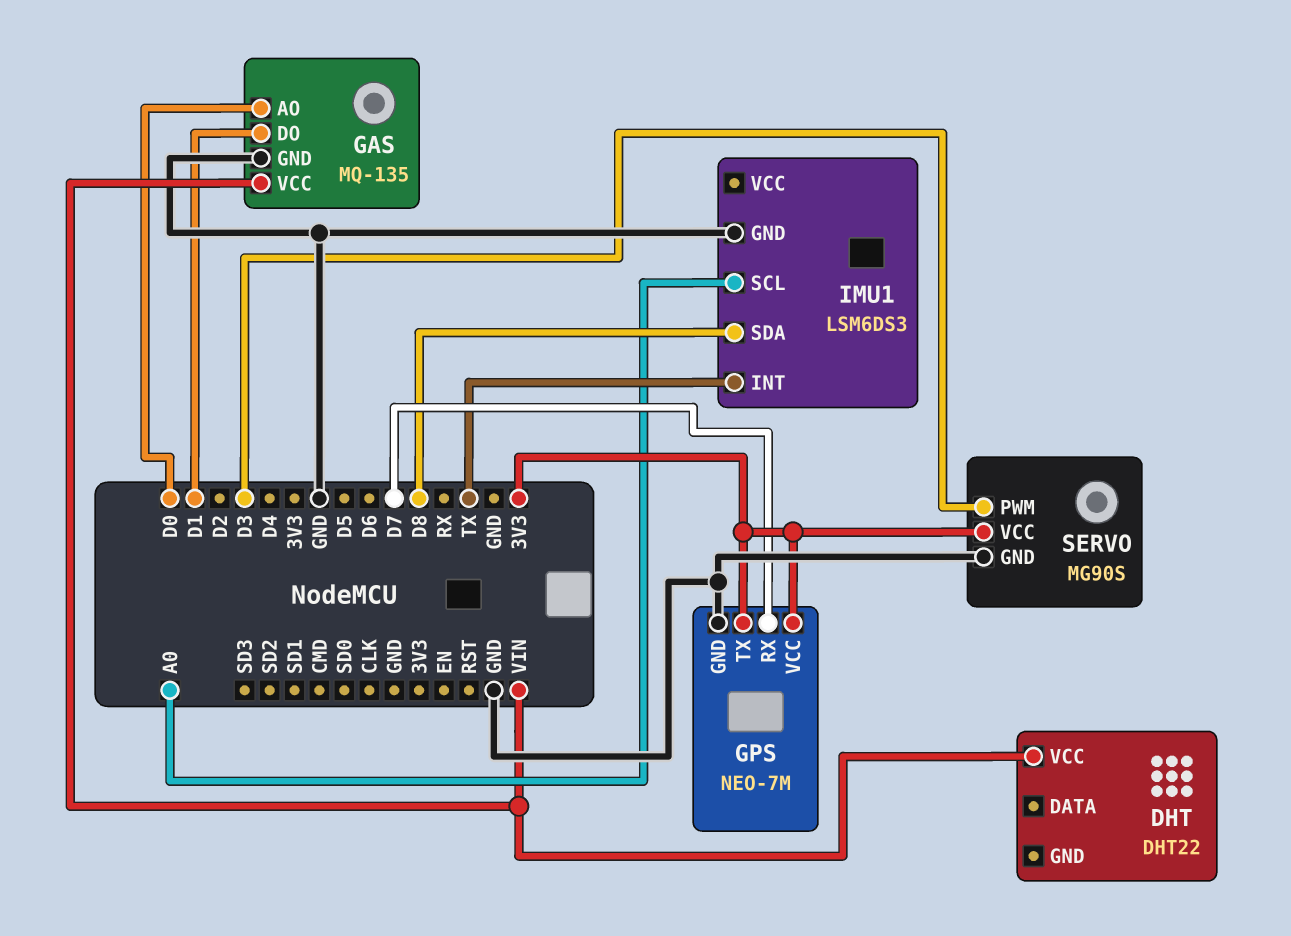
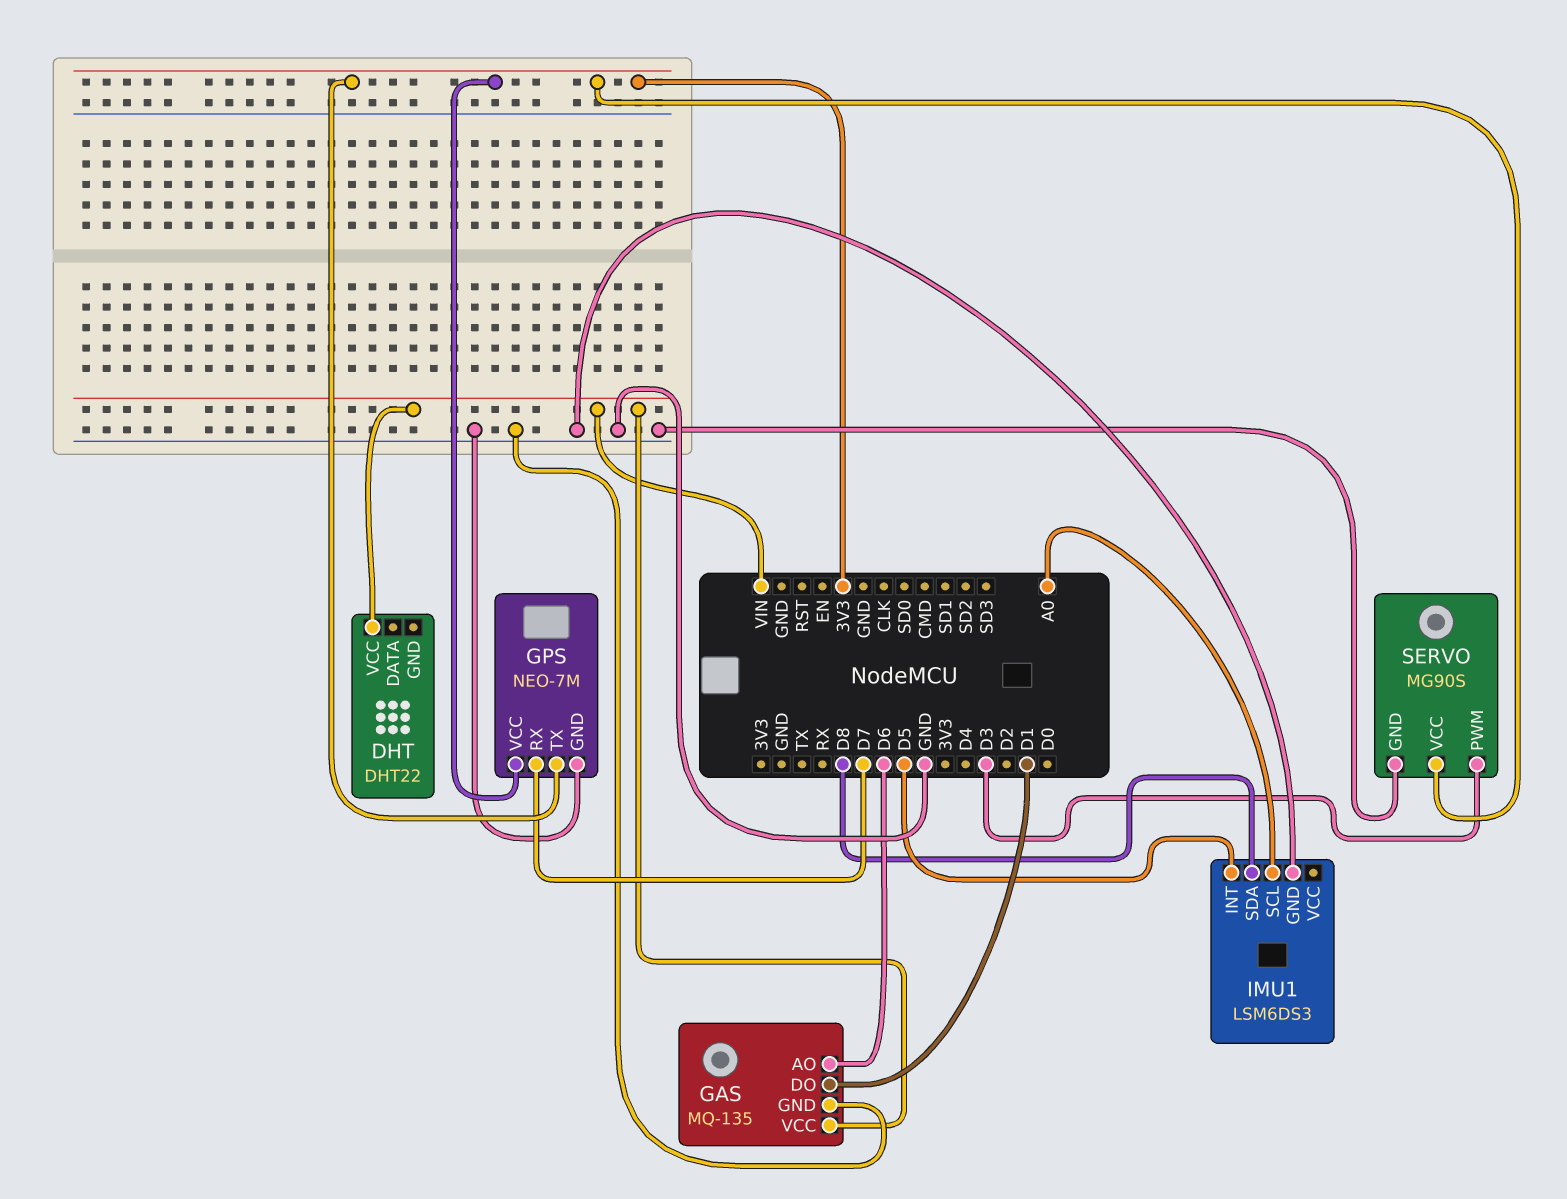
GAS pin AO: D0 -> D6
IMU1 pin INT: TX -> D5

